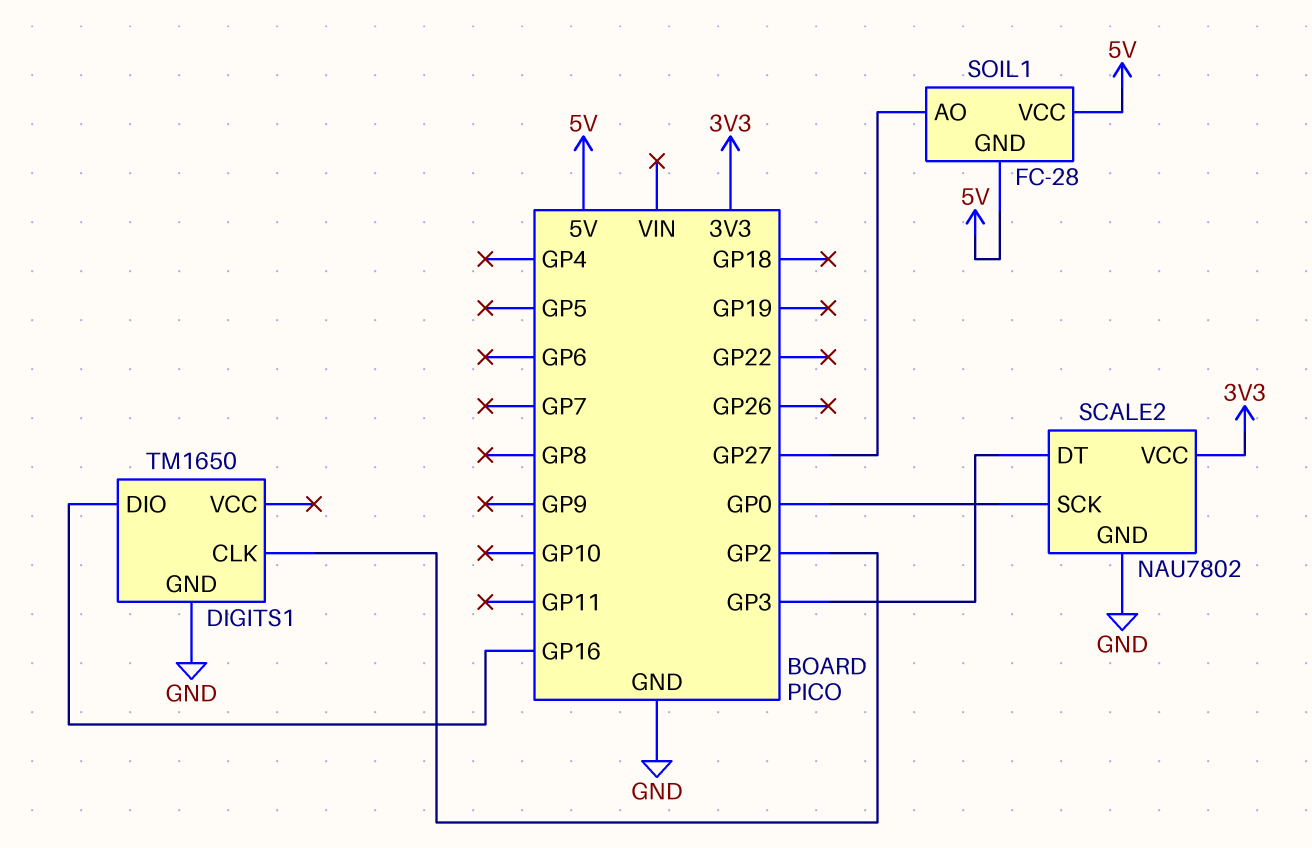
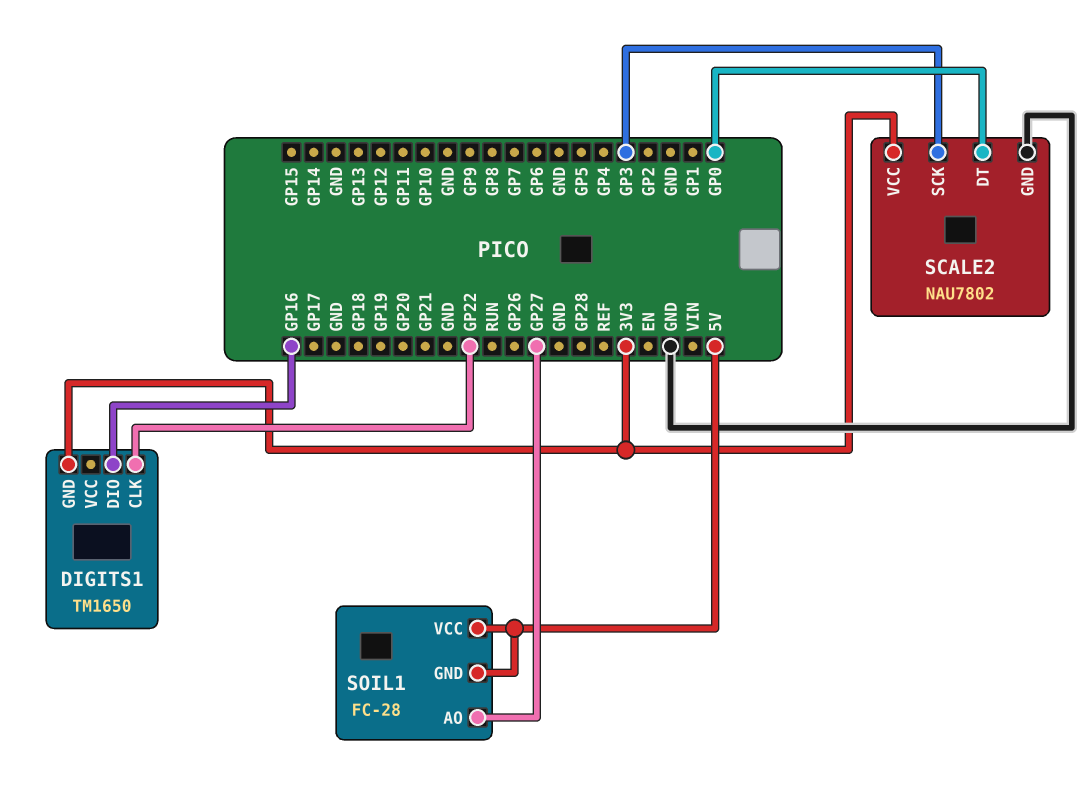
DIGITS1 pin CLK: GP2 -> GP22
DIGITS1 pin GND: GND -> 3V3
SCALE2 pin DT: GP3 -> GP0
SCALE2 pin SCK: GP0 -> GP3

